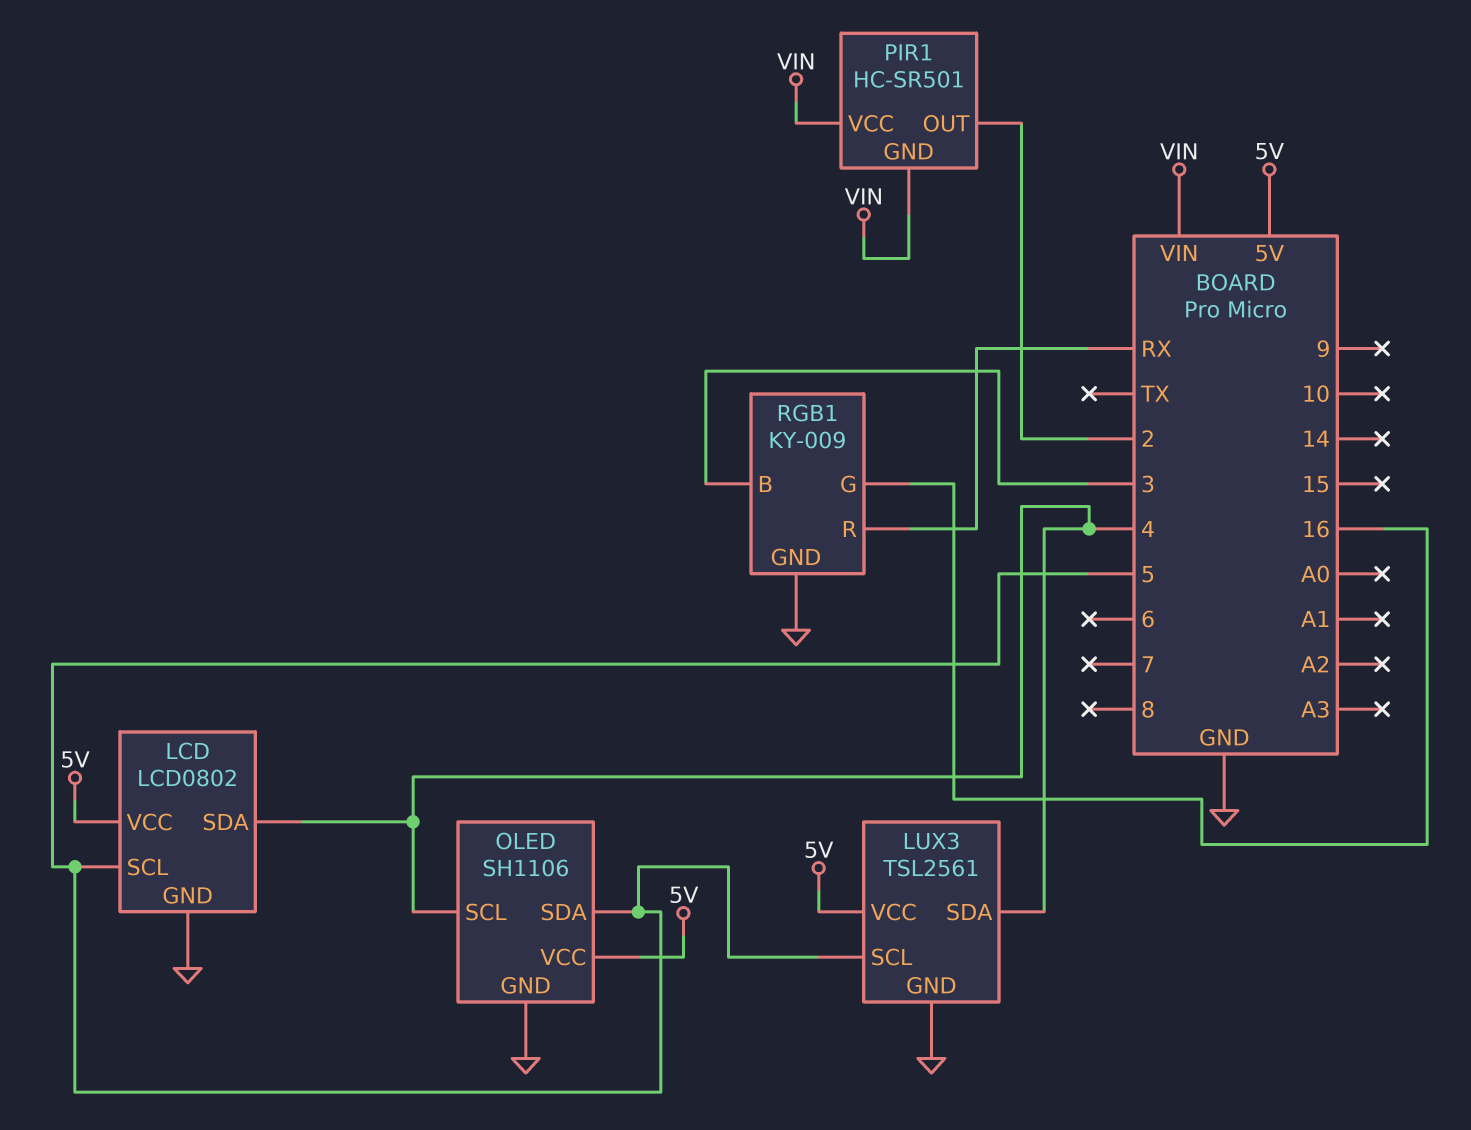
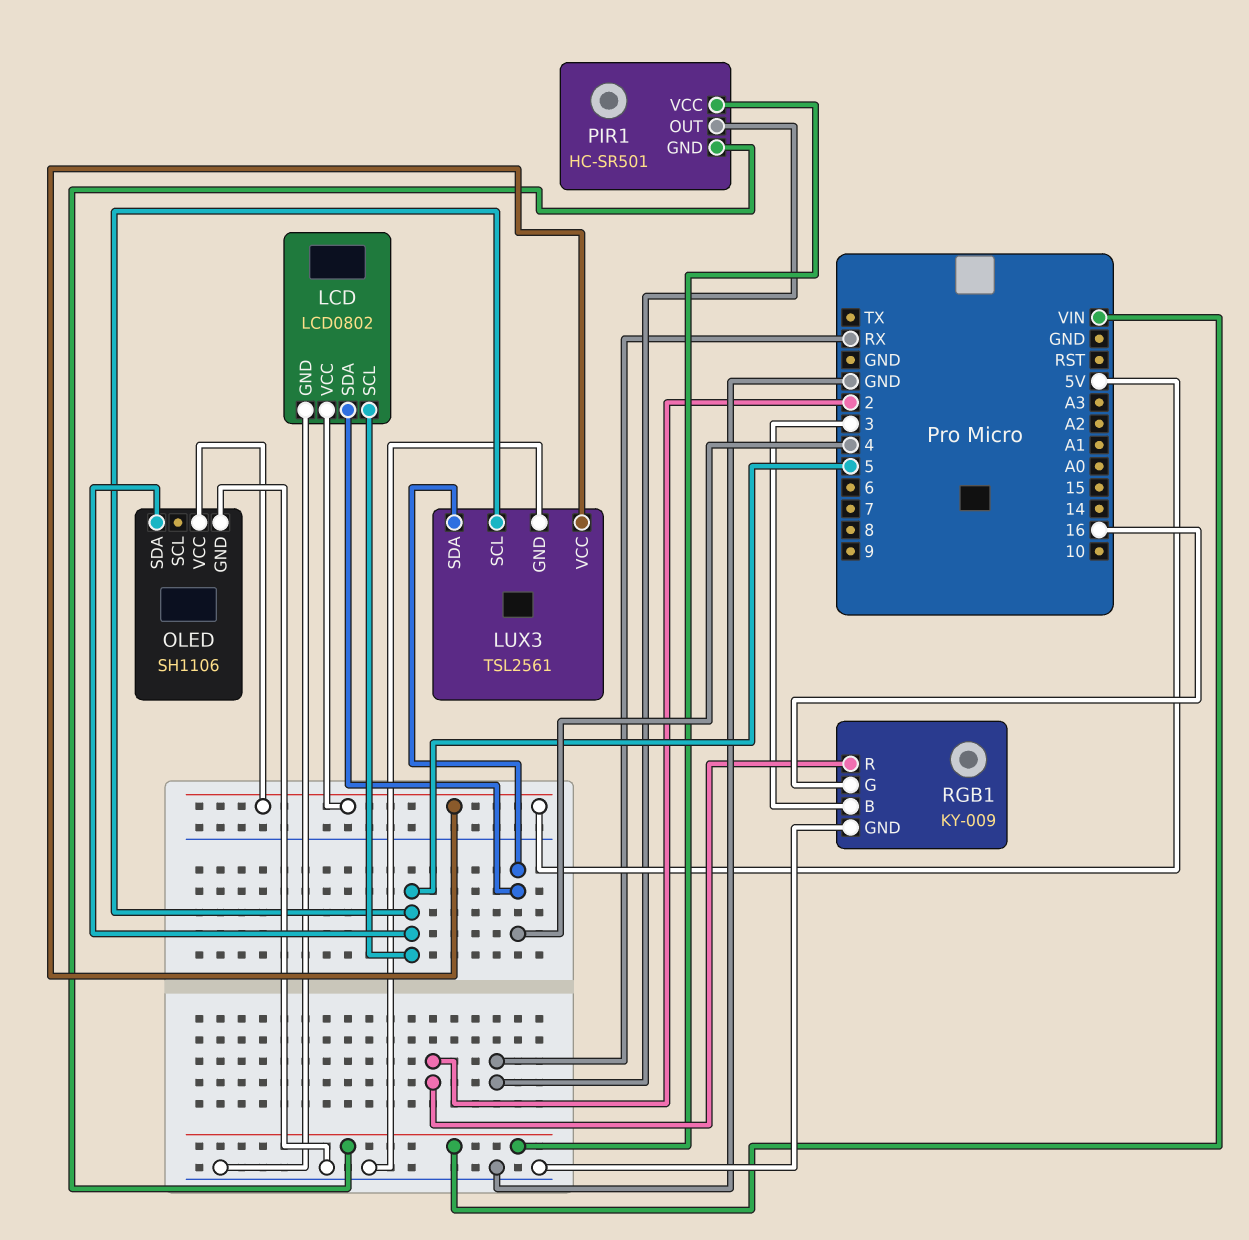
OLED pin SCL: 4 -> none
PIR1 pin OUT: 2 -> RX
RGB1 pin R: RX -> 2

